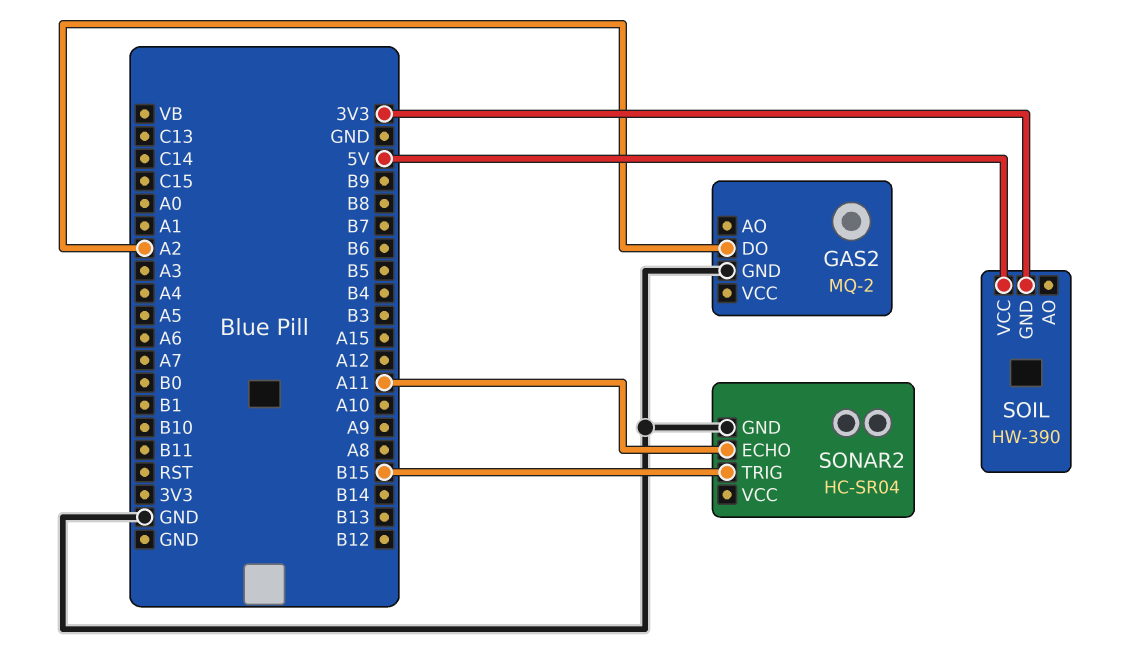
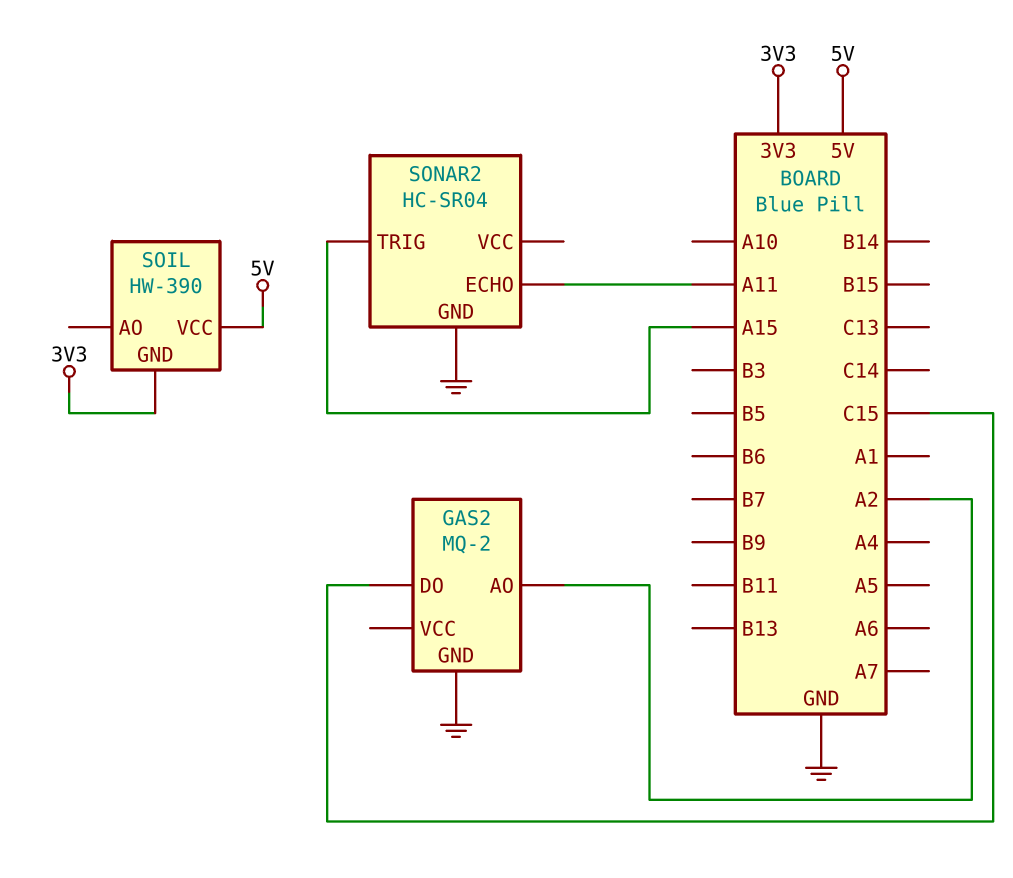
GAS2 pin AO: none -> A2
GAS2 pin DO: A2 -> C15
SONAR2 pin TRIG: B15 -> A15

